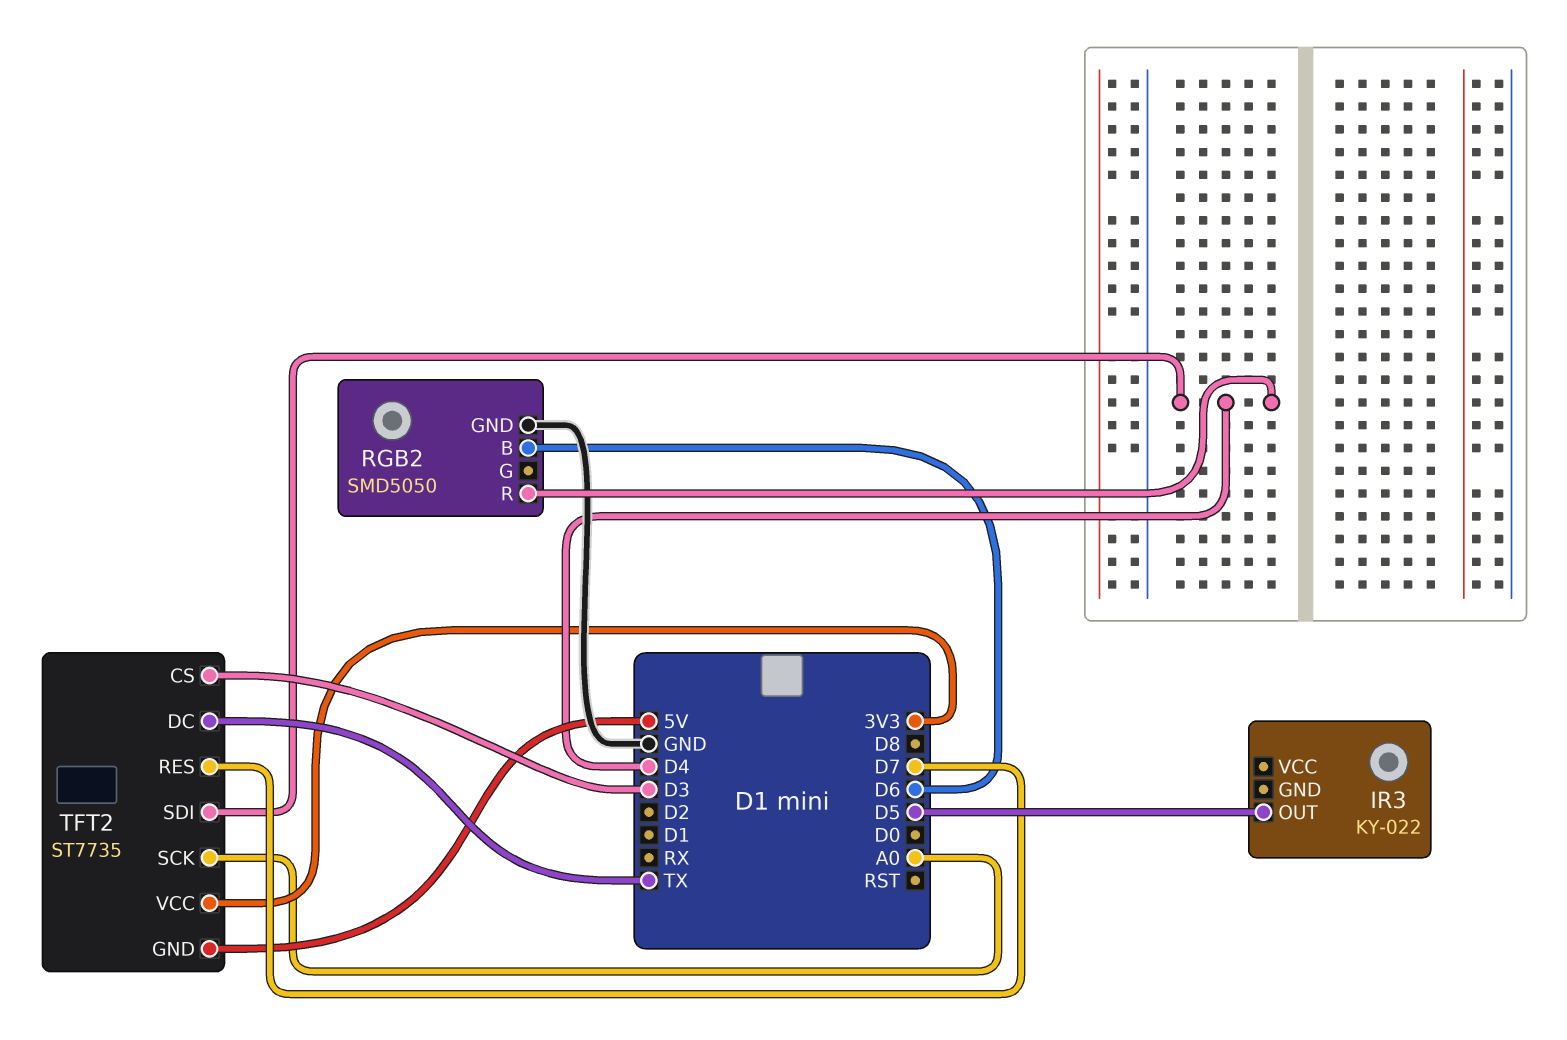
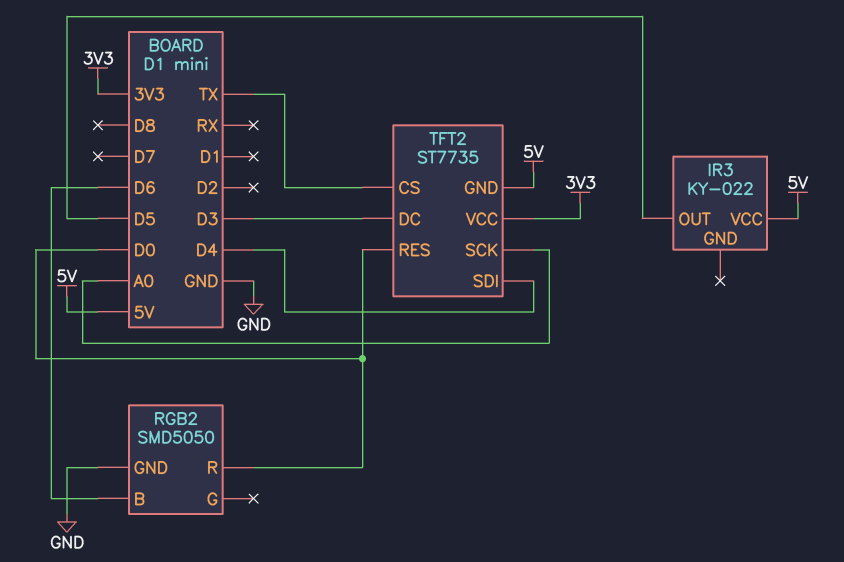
IR3 pin VCC: none -> 5V
RGB2 pin R: D4 -> D0
TFT2 pin CS: D3 -> TX
TFT2 pin DC: TX -> D3
TFT2 pin RES: D7 -> D0

